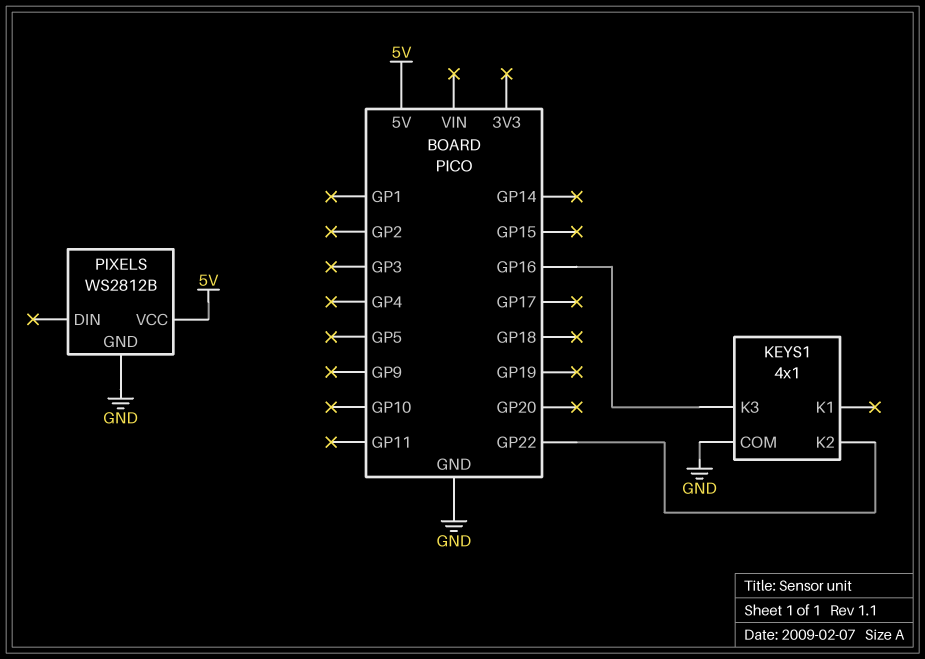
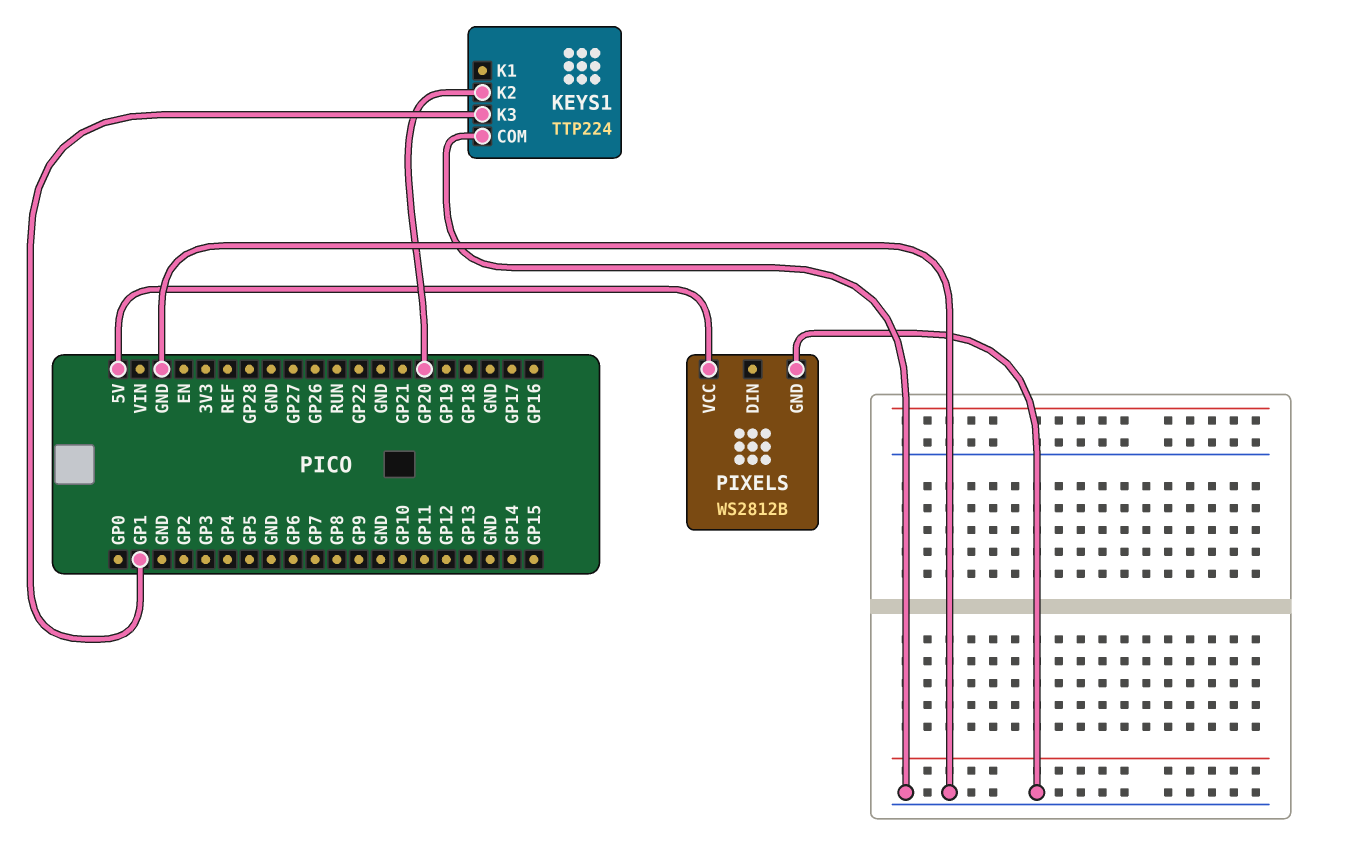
KEYS1: 4x1 -> TTP224
KEYS1 pin K2: GP22 -> GP20
KEYS1 pin K3: GP16 -> GP1

